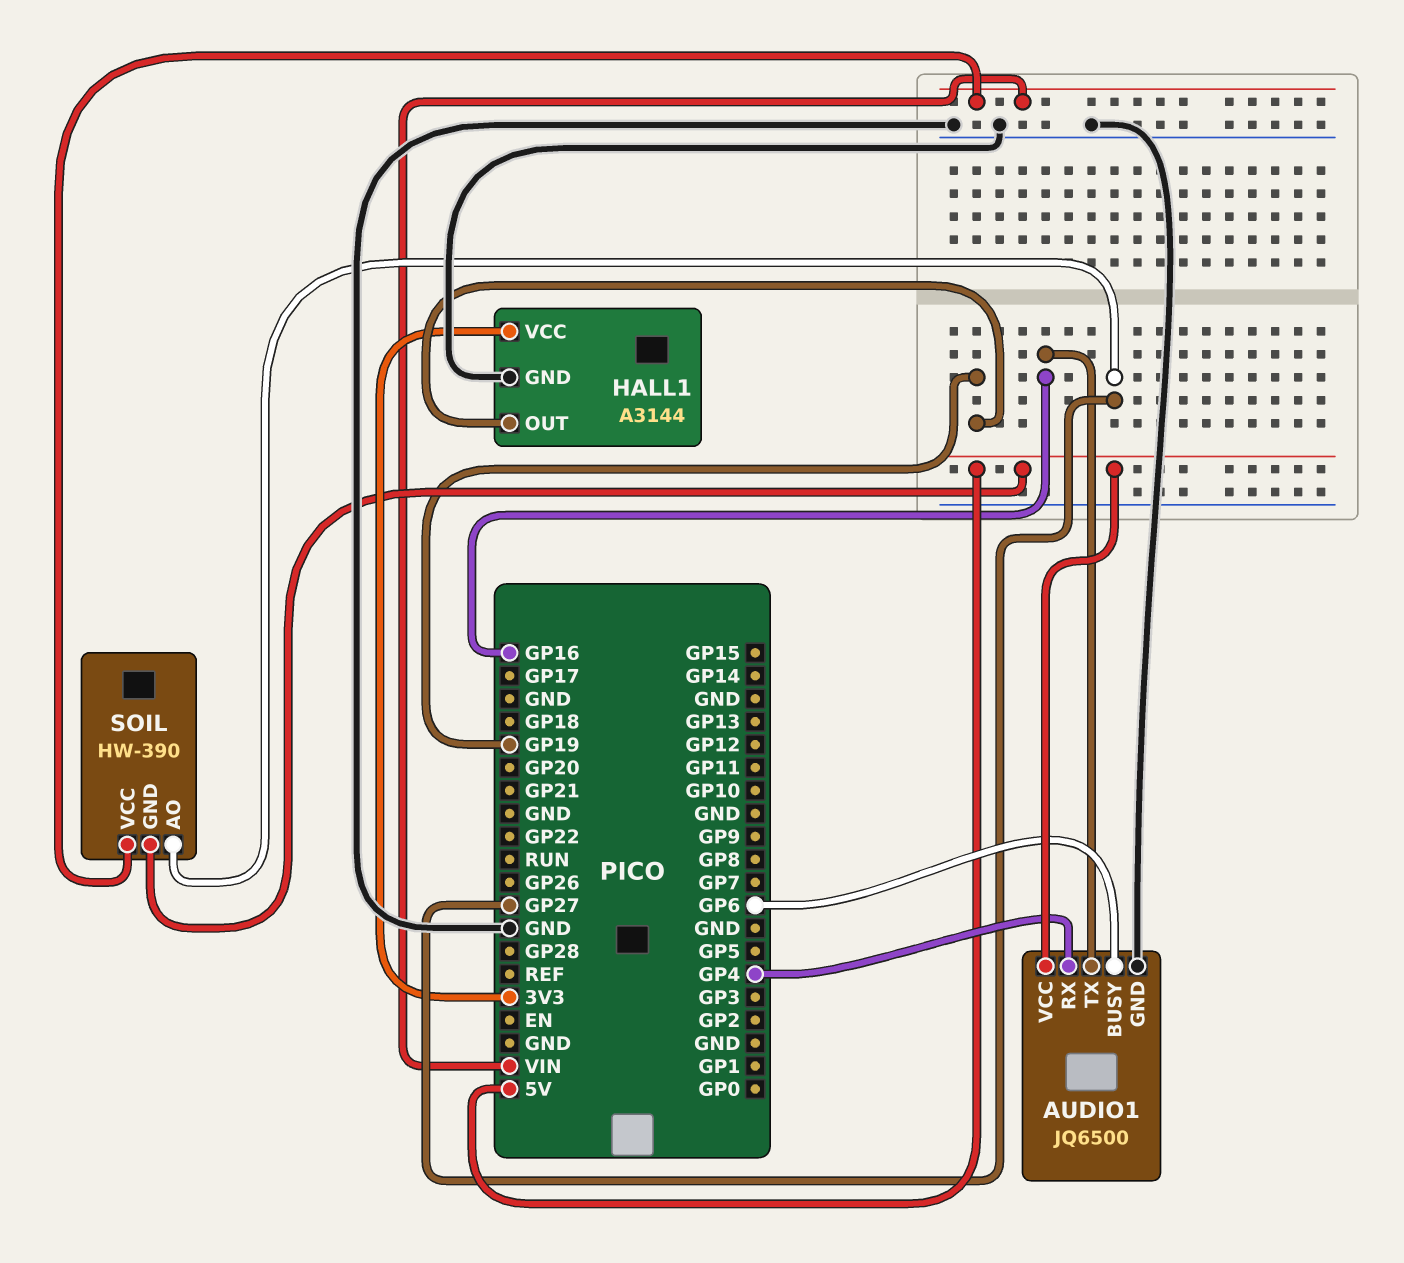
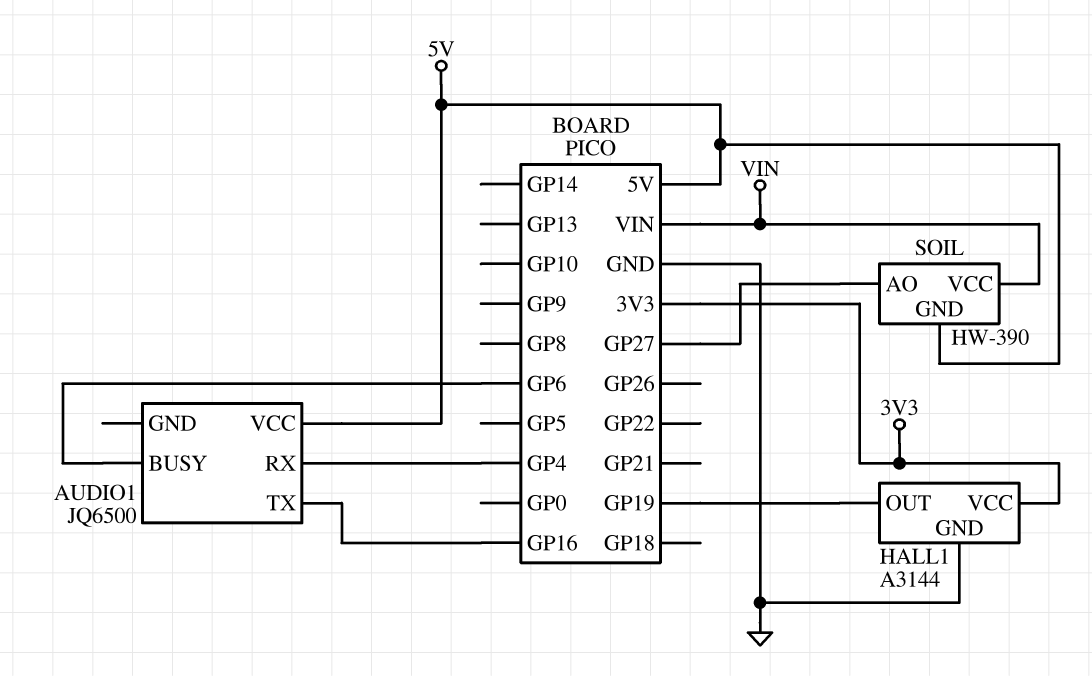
AUDIO1 pin GND: GND -> none

